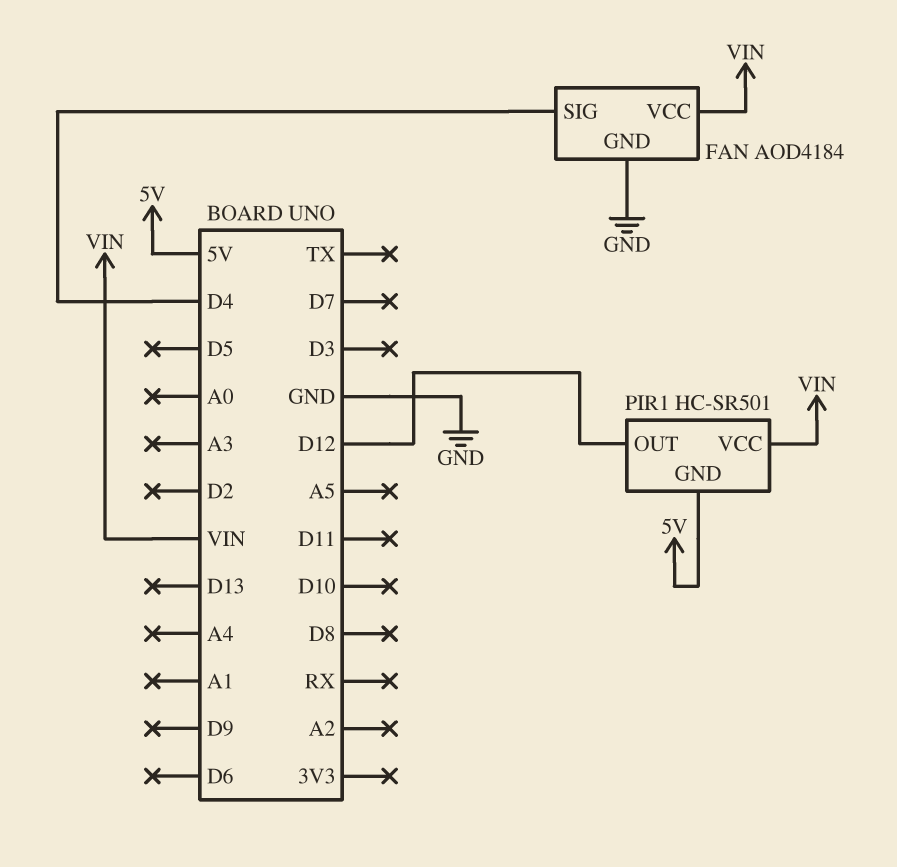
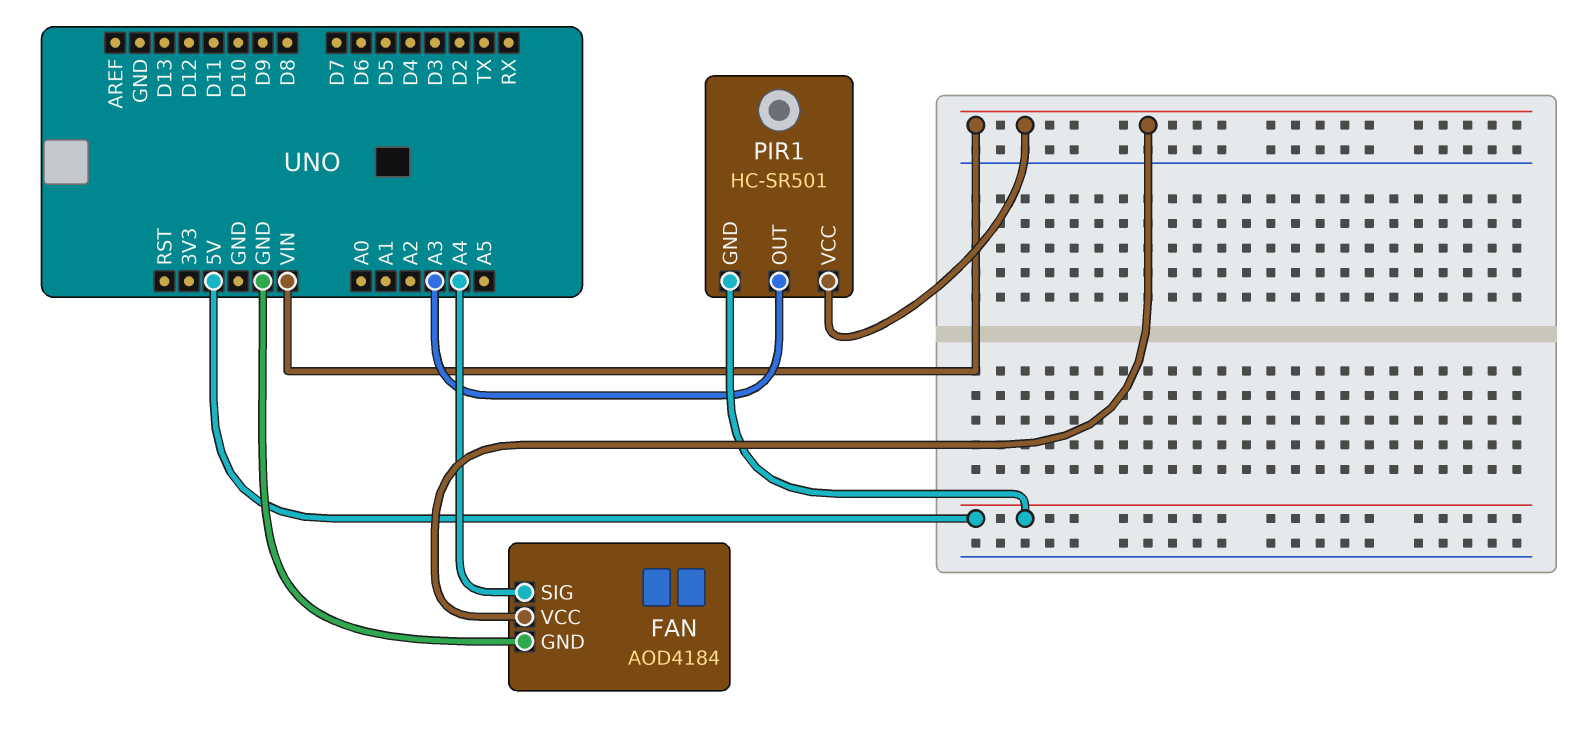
FAN pin SIG: D4 -> A4
PIR1 pin OUT: D12 -> A3

